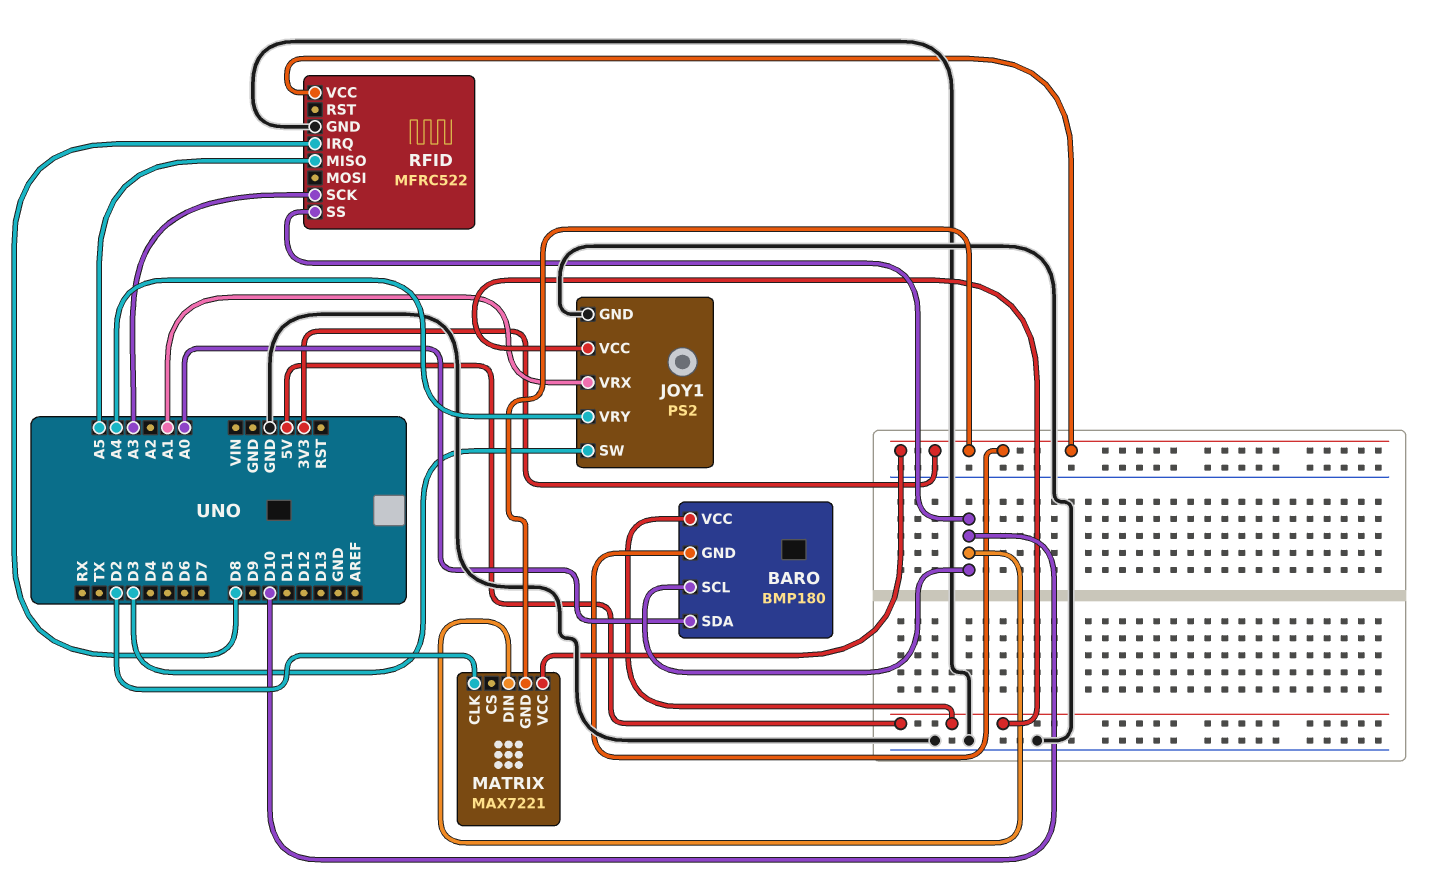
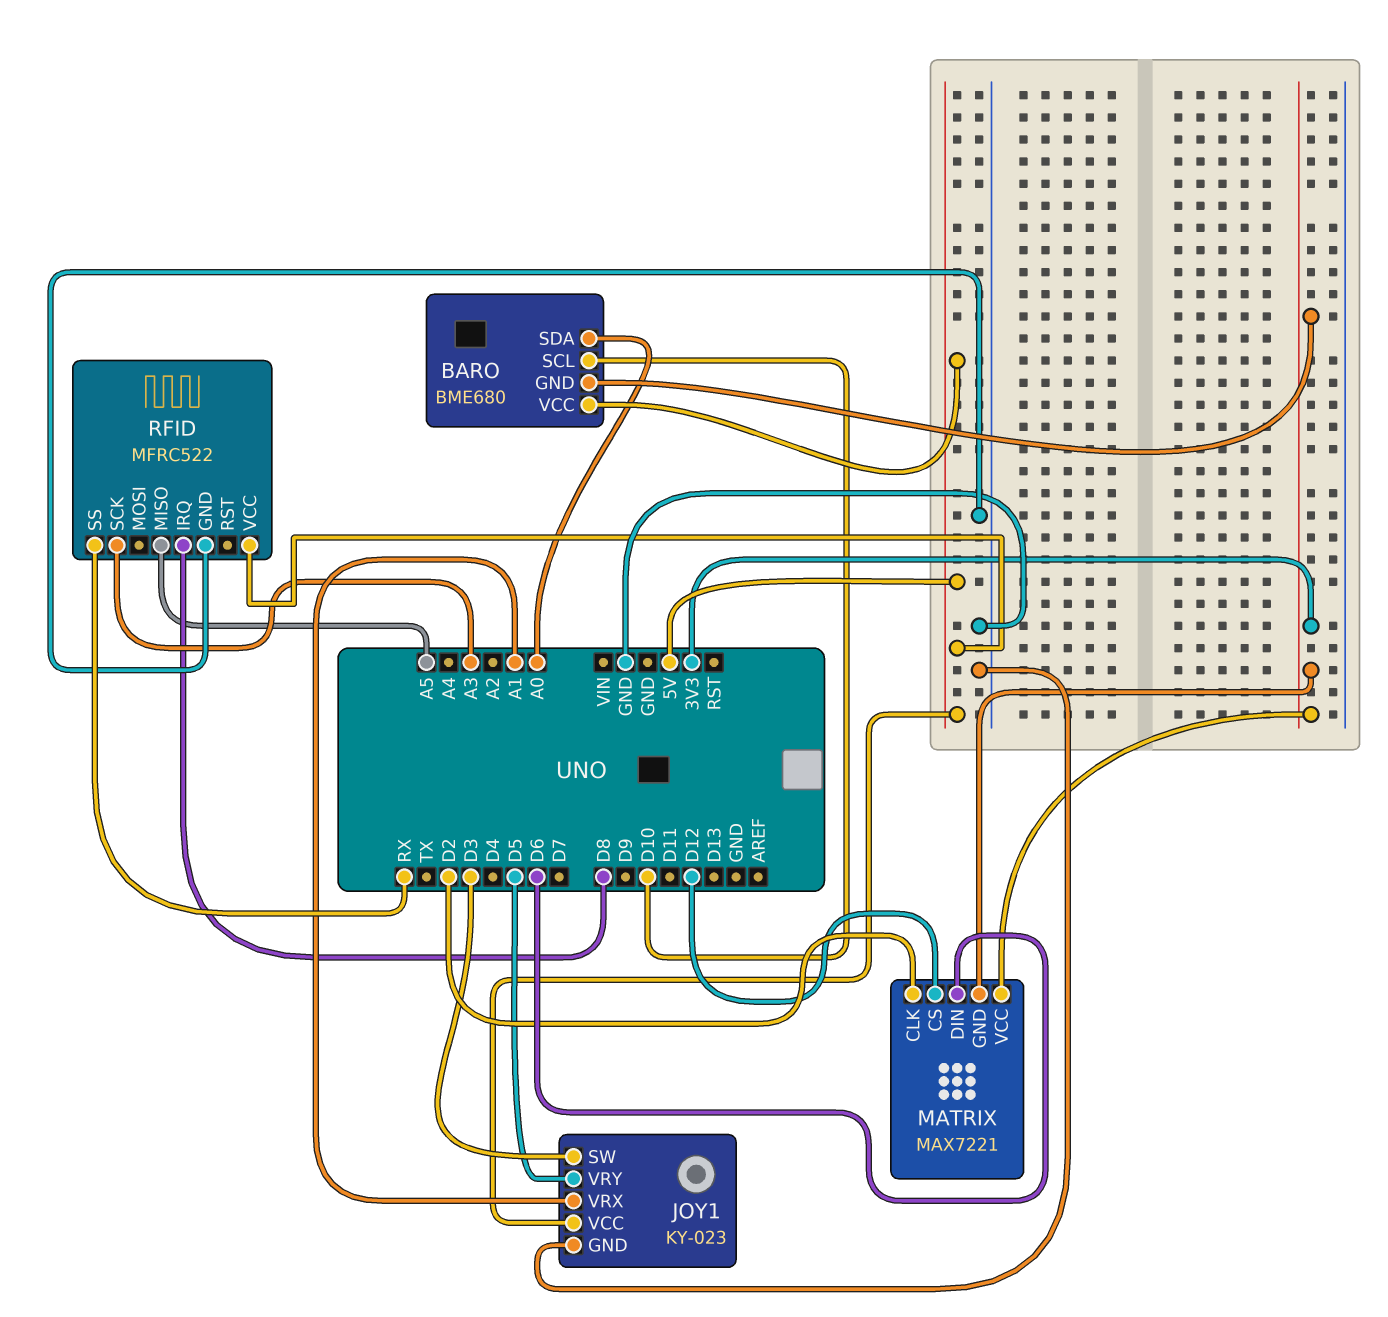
BARO: BMP180 -> BME680
JOY1: PS2 -> KY-023
JOY1 pin VRY: A4 -> D5
MATRIX pin CS: none -> D12
MATRIX pin DIN: D10 -> D6
RFID pin SS: D10 -> RX
RFID pin VCC: 3V3 -> 5V

